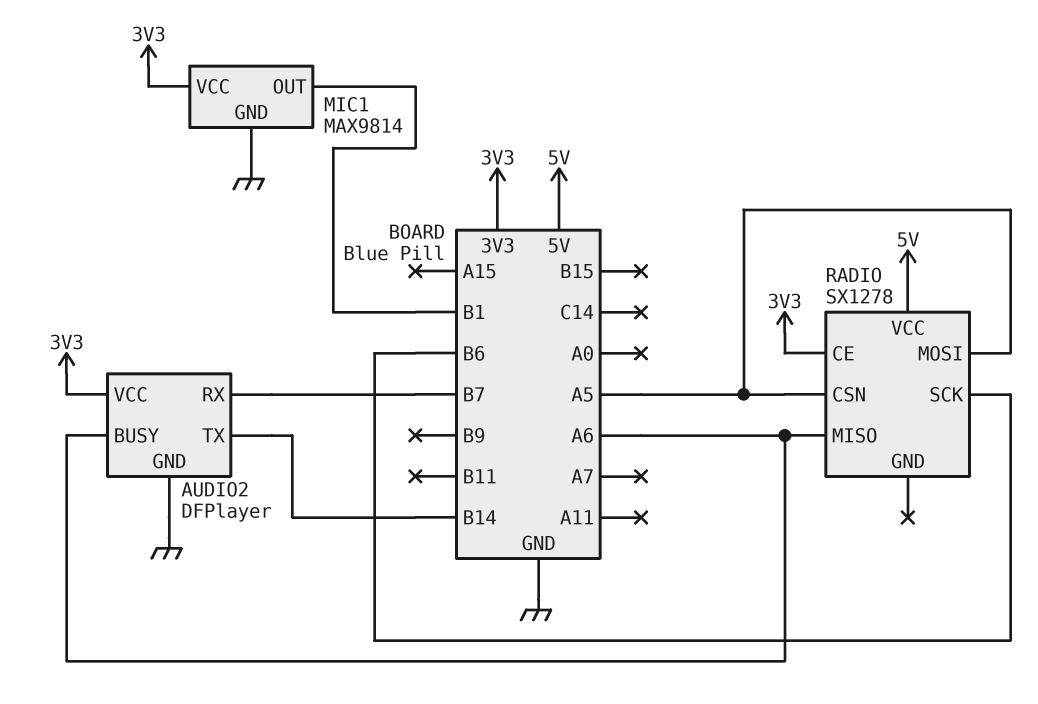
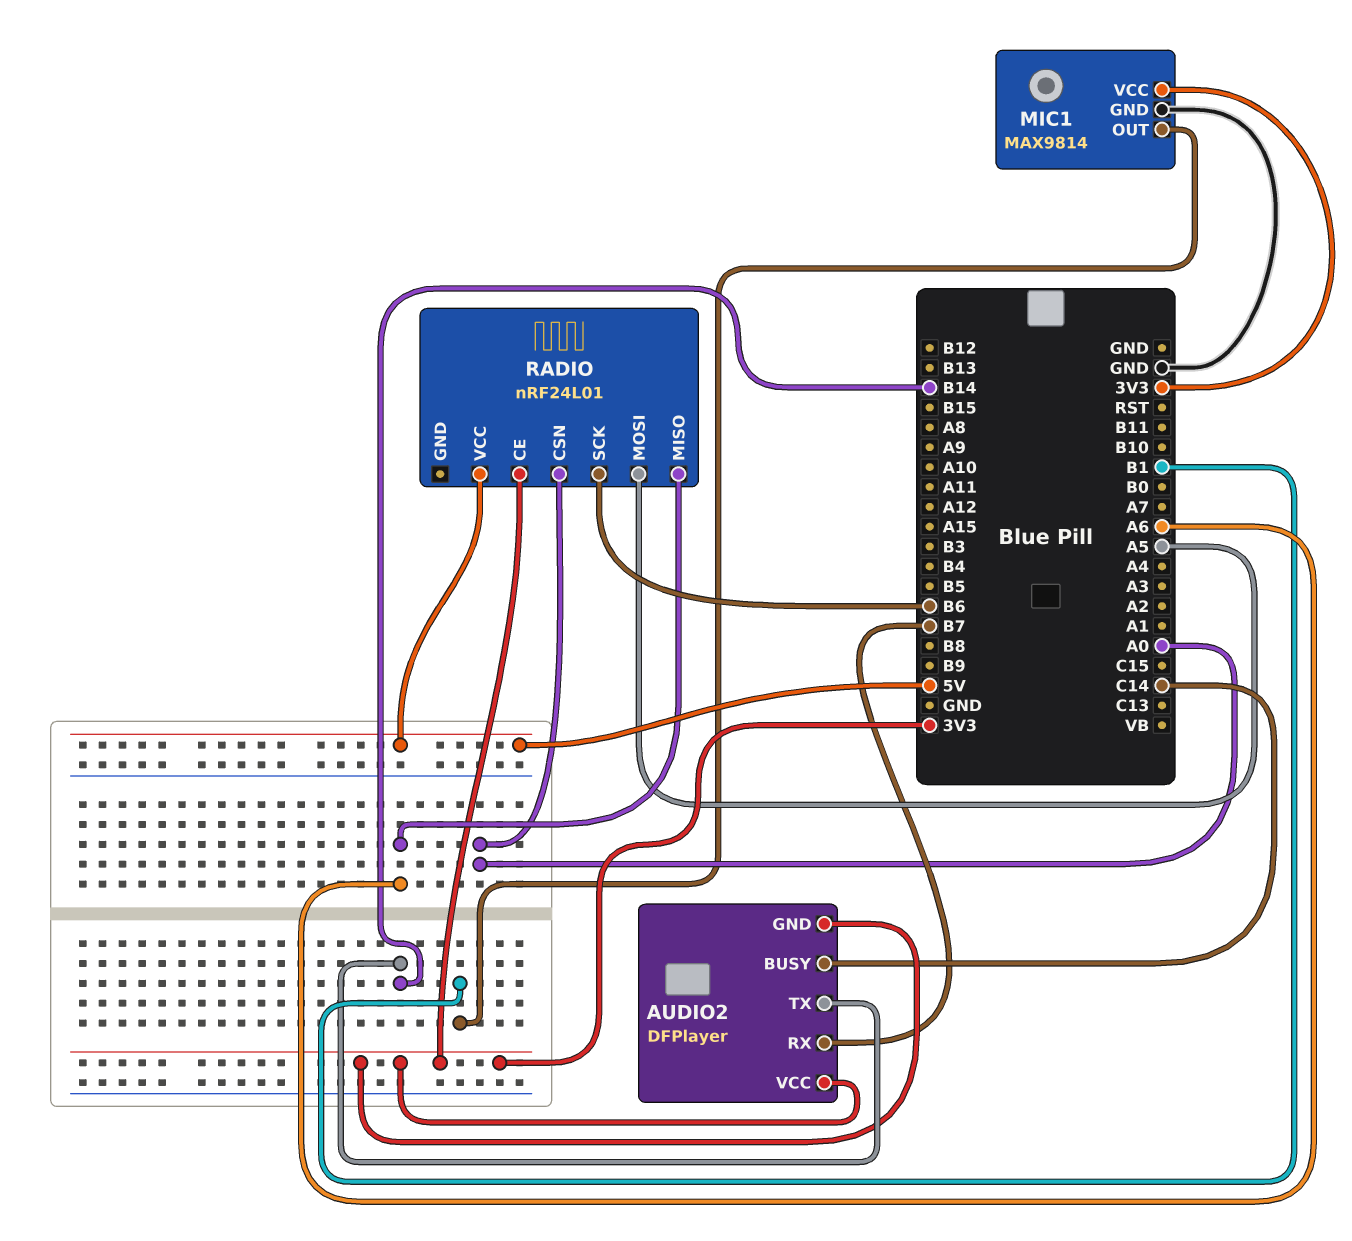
AUDIO2 pin BUSY: A6 -> C14
AUDIO2 pin GND: GND -> 3V3
RADIO: SX1278 -> nRF24L01
RADIO pin CSN: A5 -> A0

